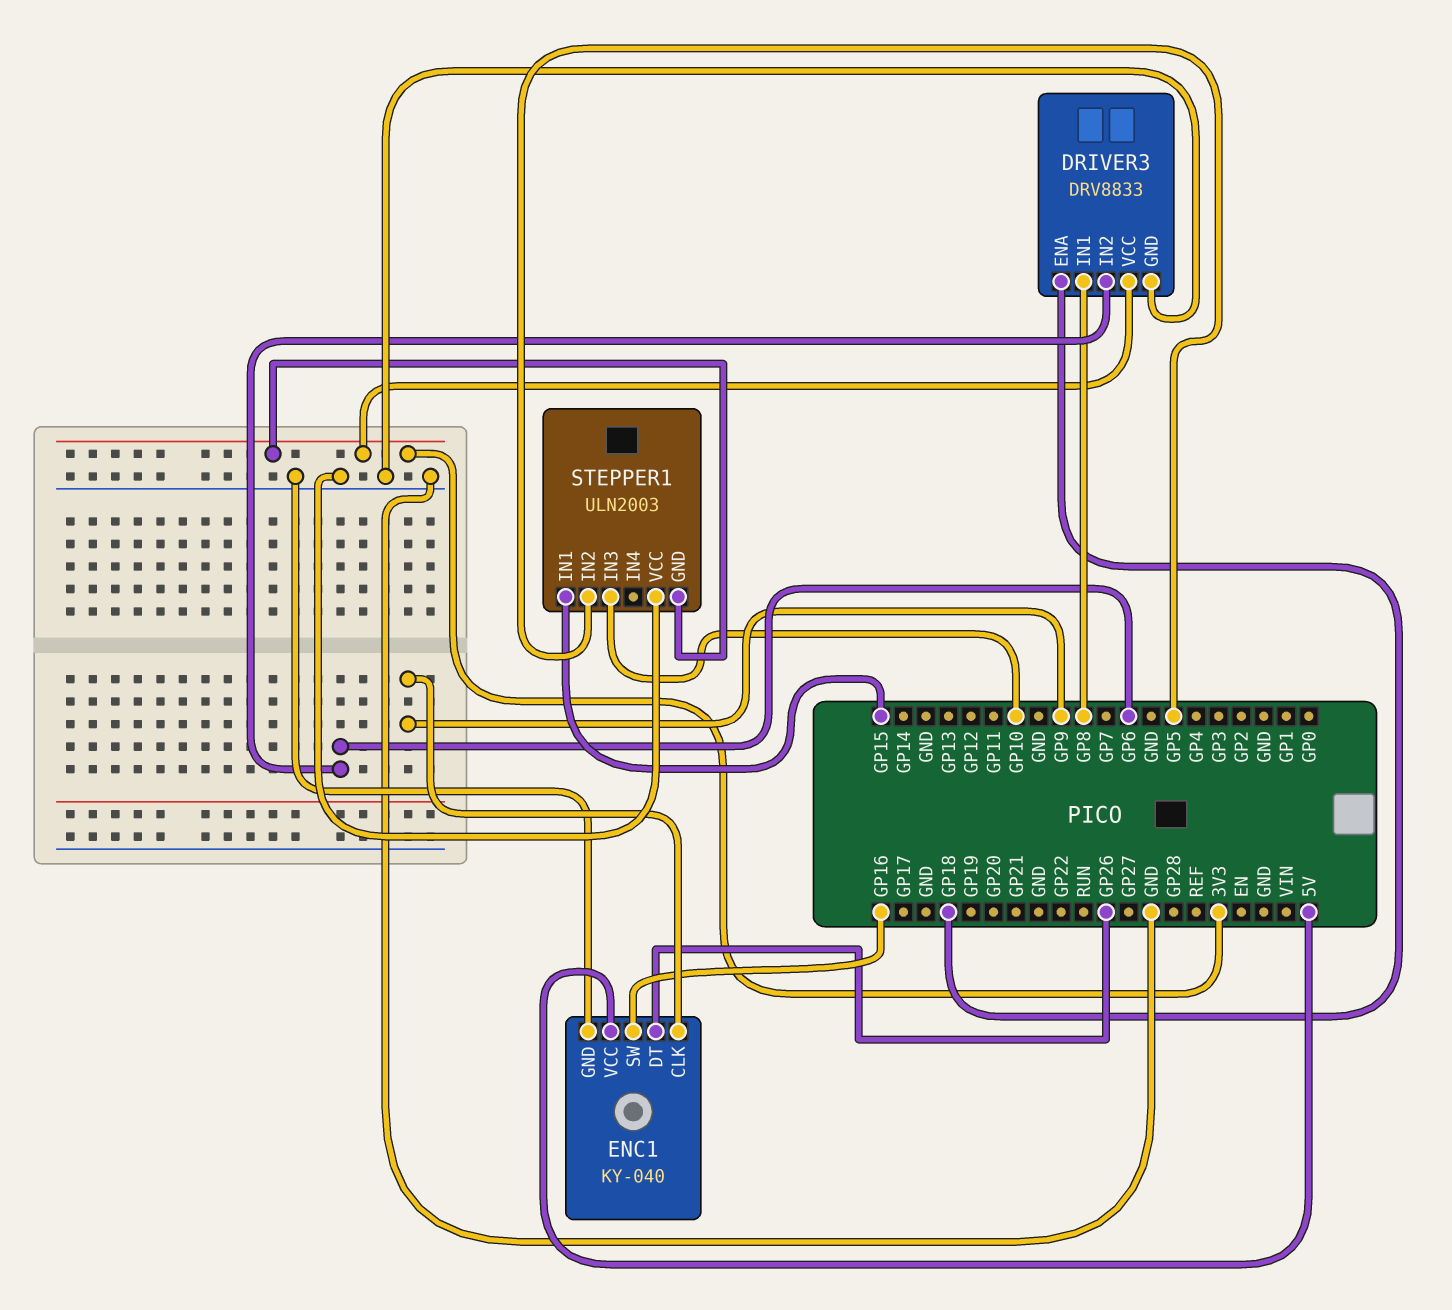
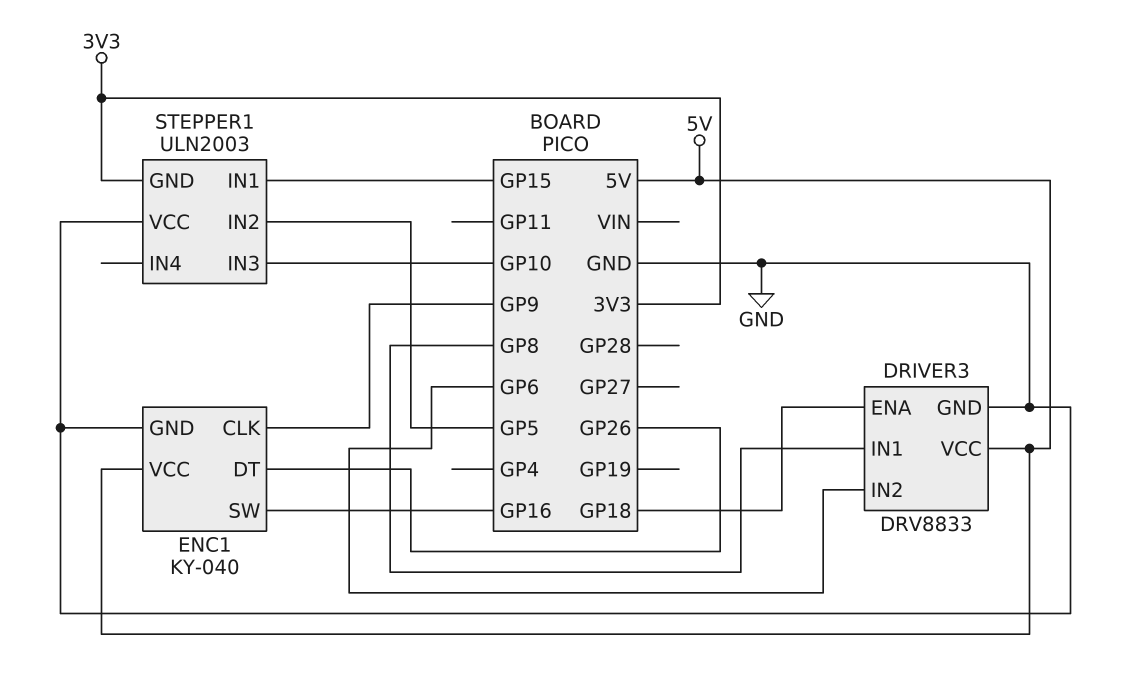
DRIVER3 pin VCC: 3V3 -> 5V

